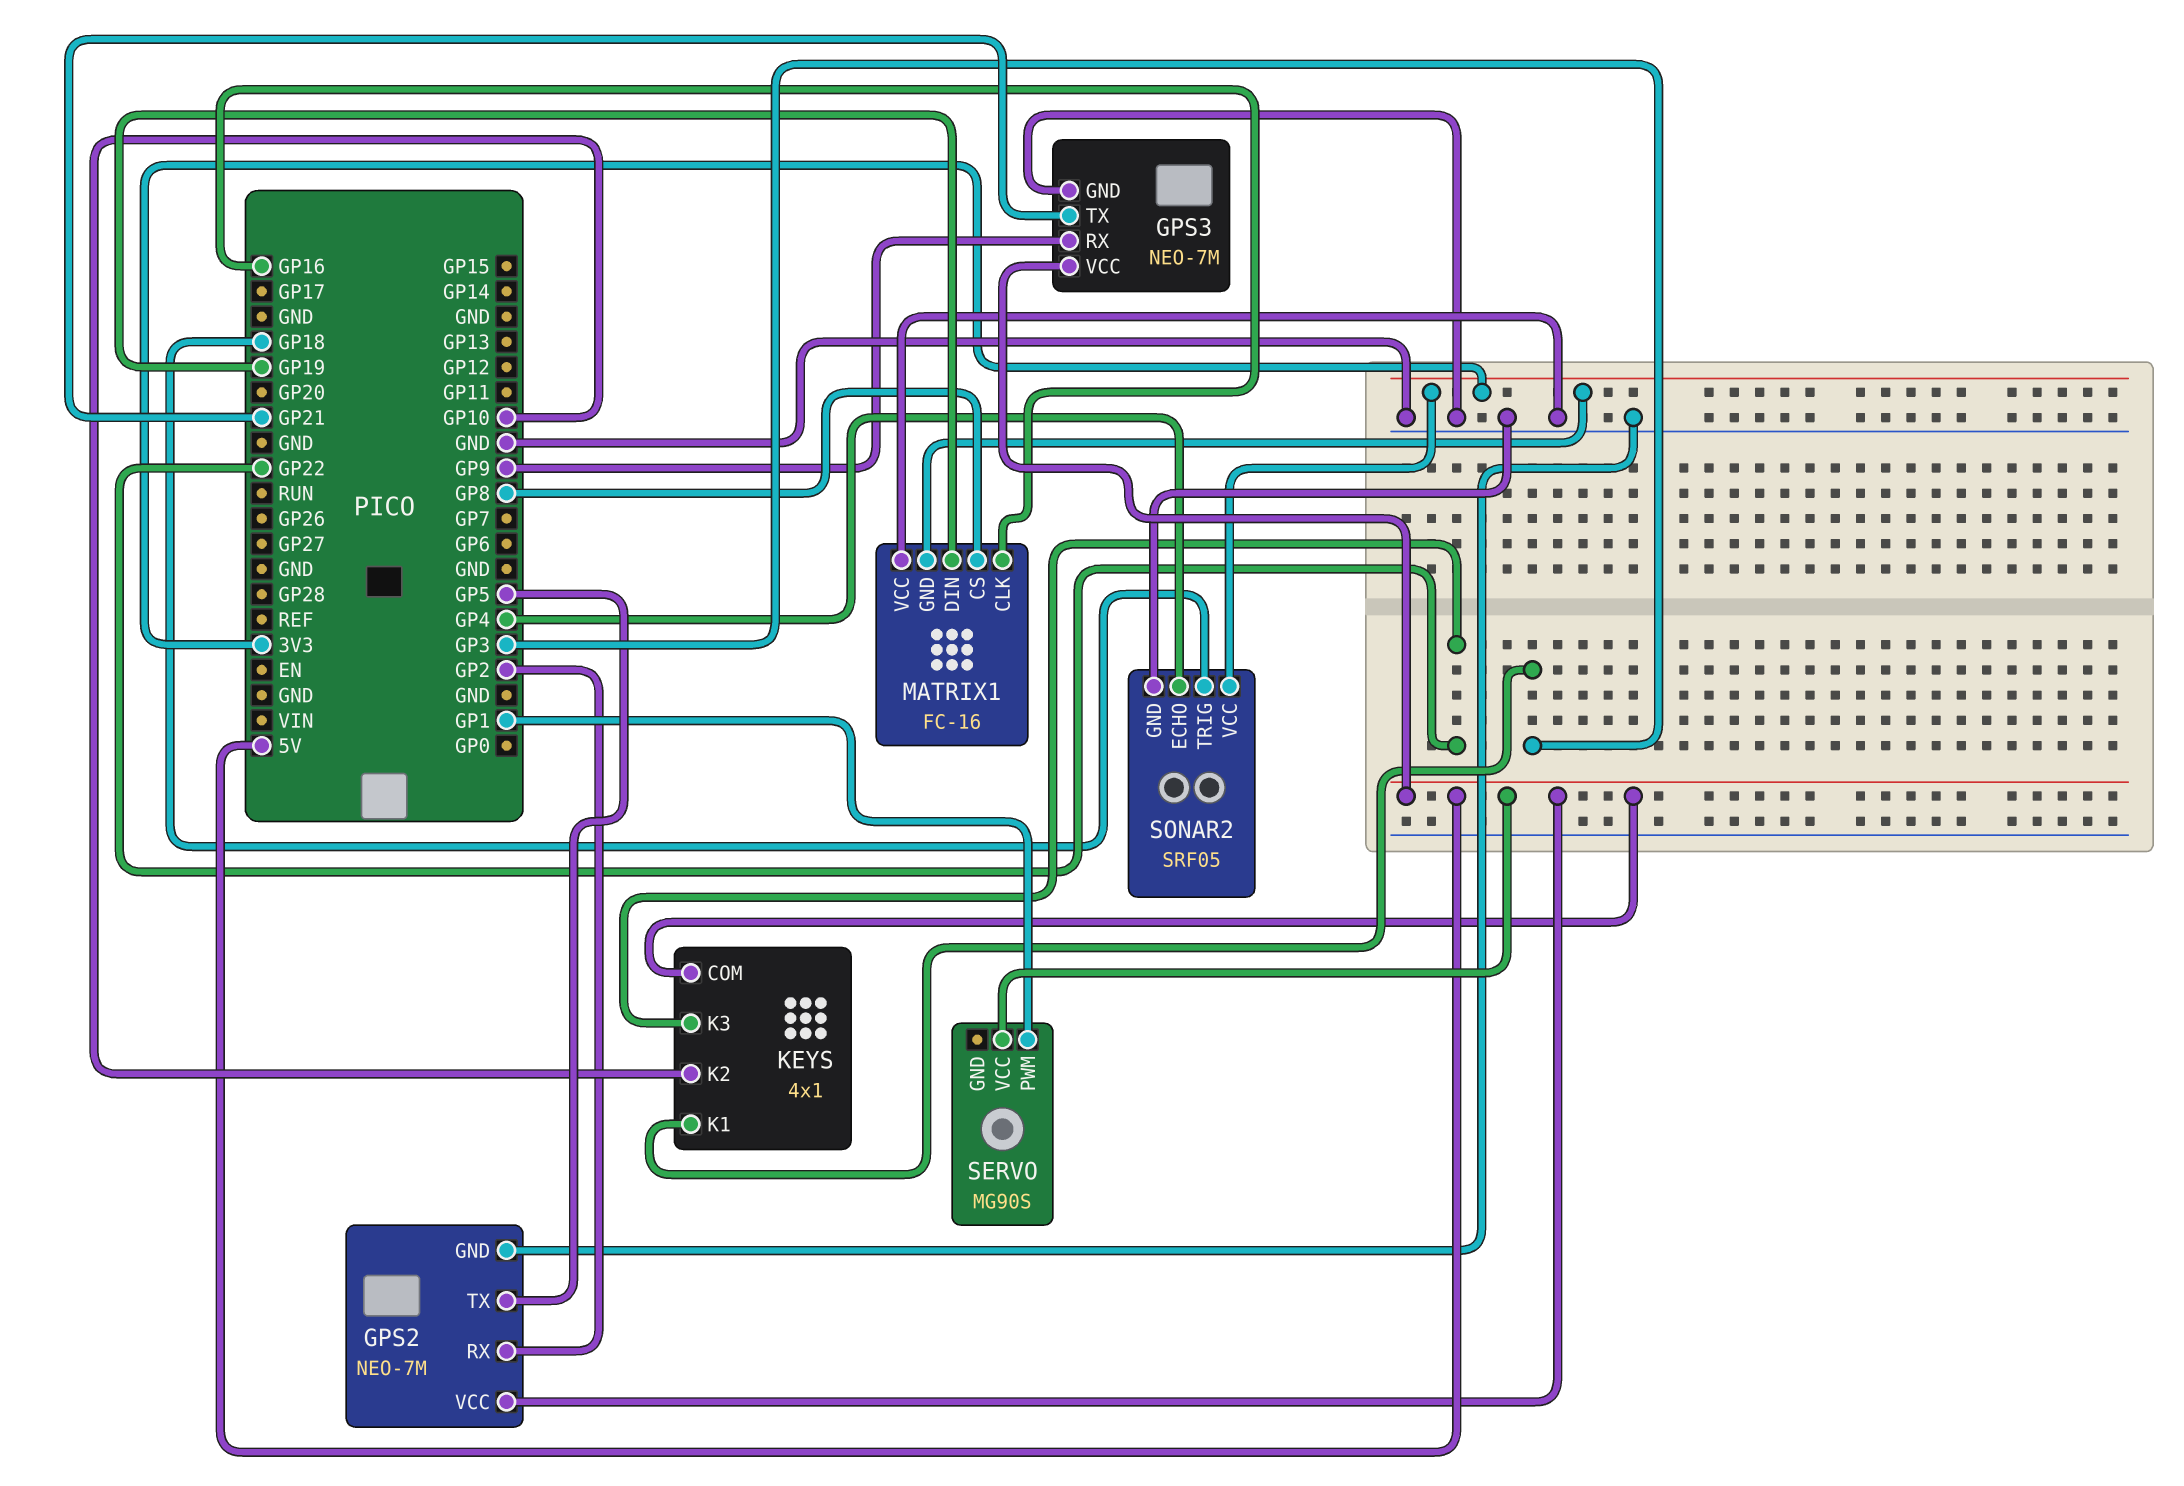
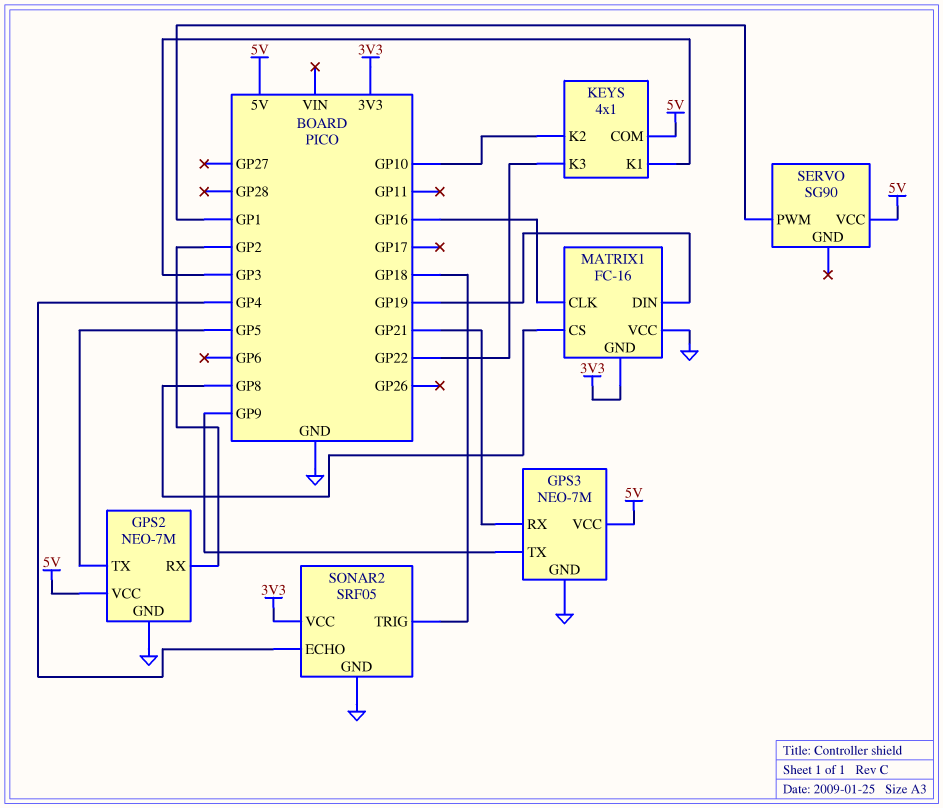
GPS3 pin RX: GP9 -> GP21
GPS3 pin TX: GP21 -> GP9
SERVO: MG90S -> SG90

